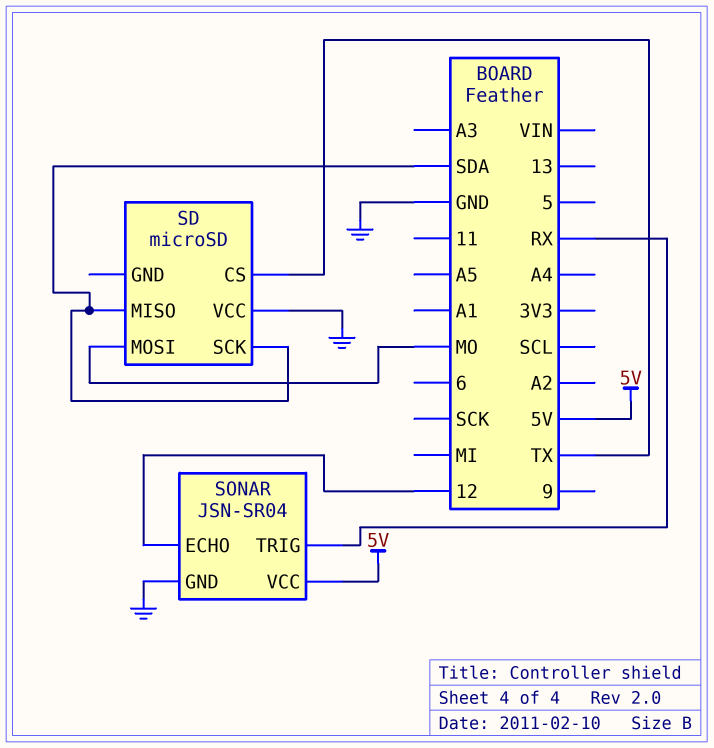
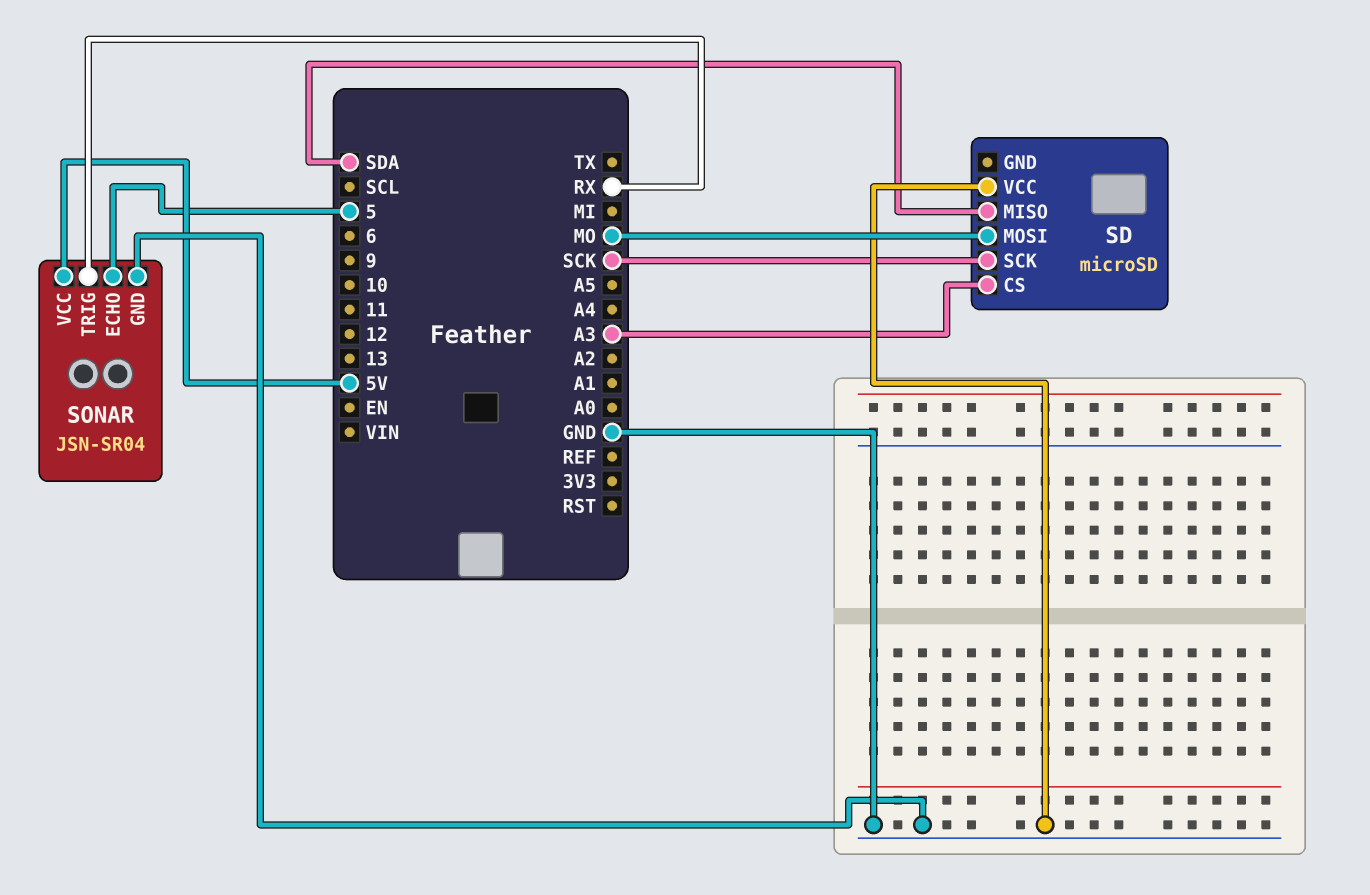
SD pin CS: TX -> A3
SD pin SCK: SDA -> SCK
SONAR pin ECHO: 12 -> 5

